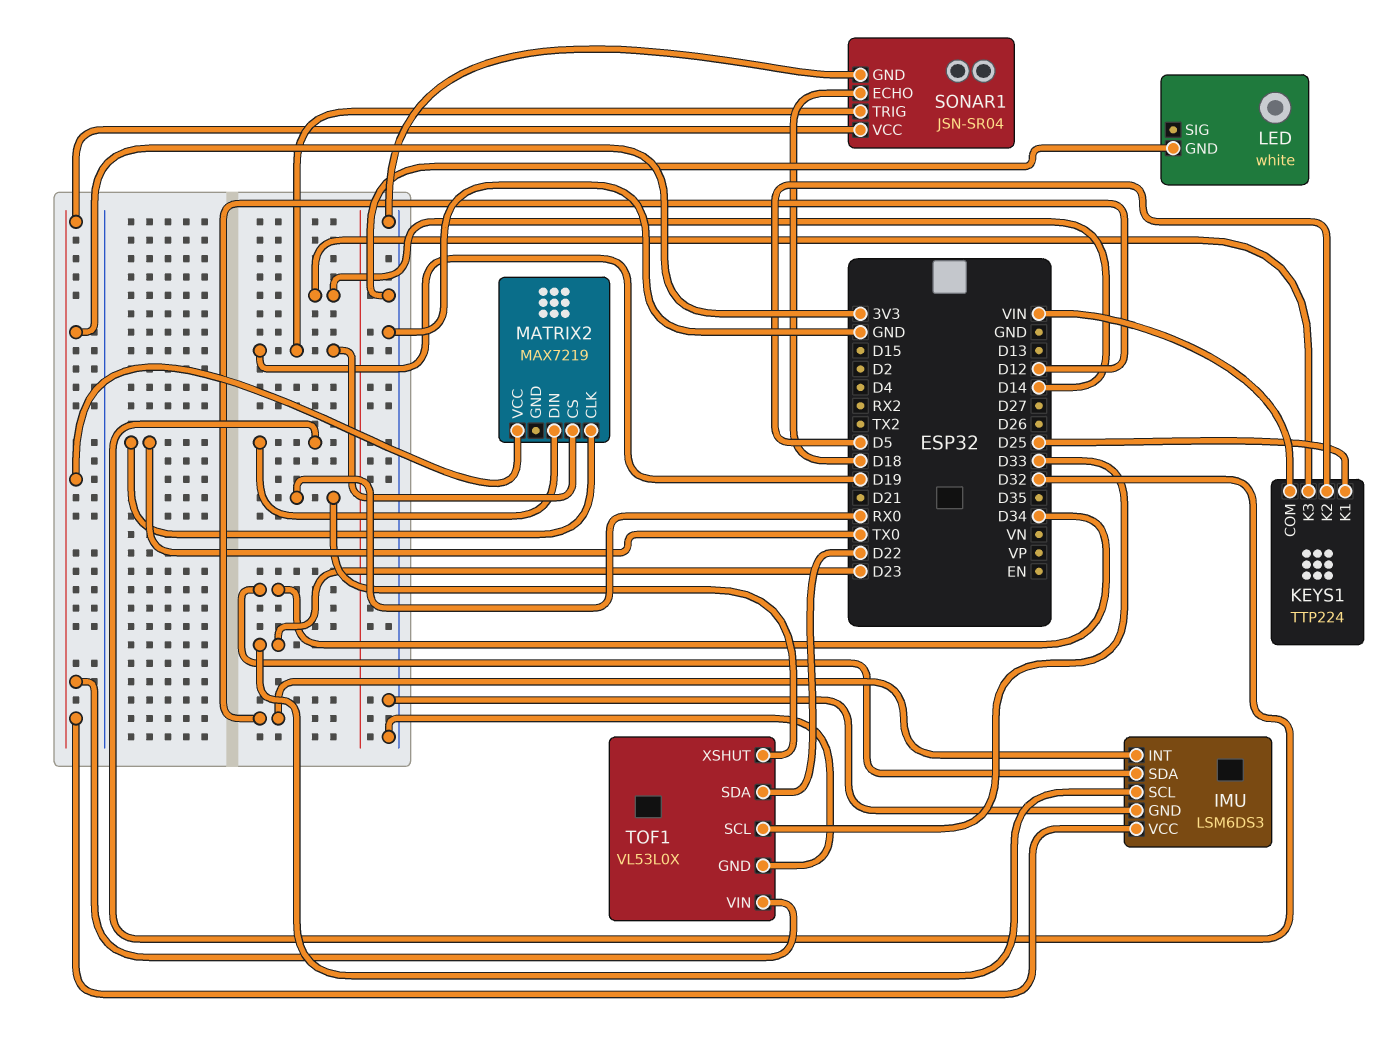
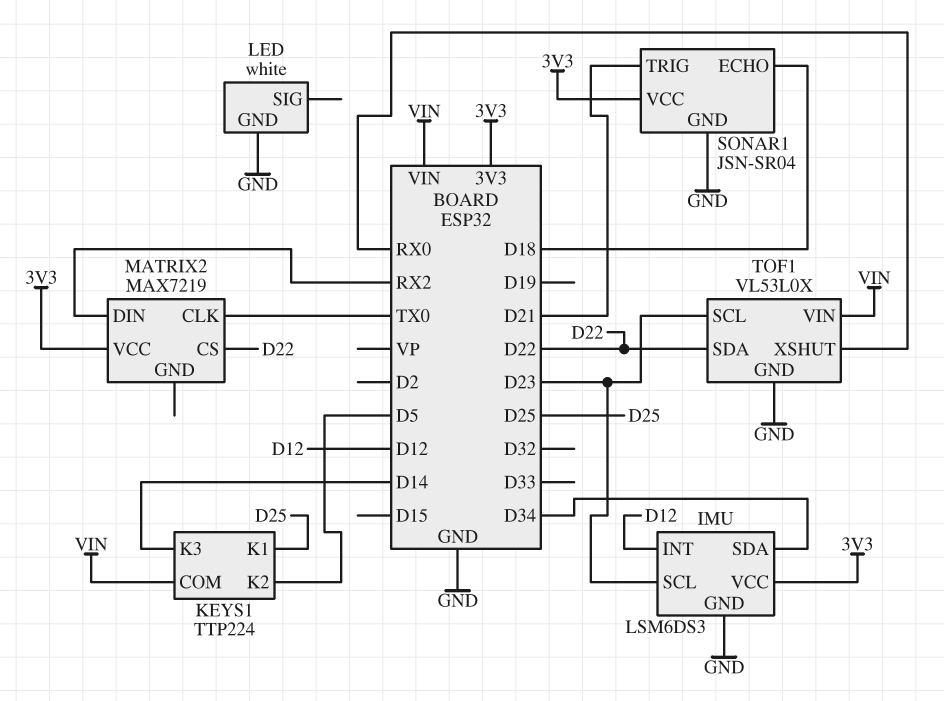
MATRIX2 pin CS: D19 -> D22
MATRIX2 pin DIN: D32 -> RX2
SONAR1 pin TRIG: D19 -> D21
TOF1 pin SCL: D33 -> D23
TOF1 pin VIN: 3V3 -> VIN

